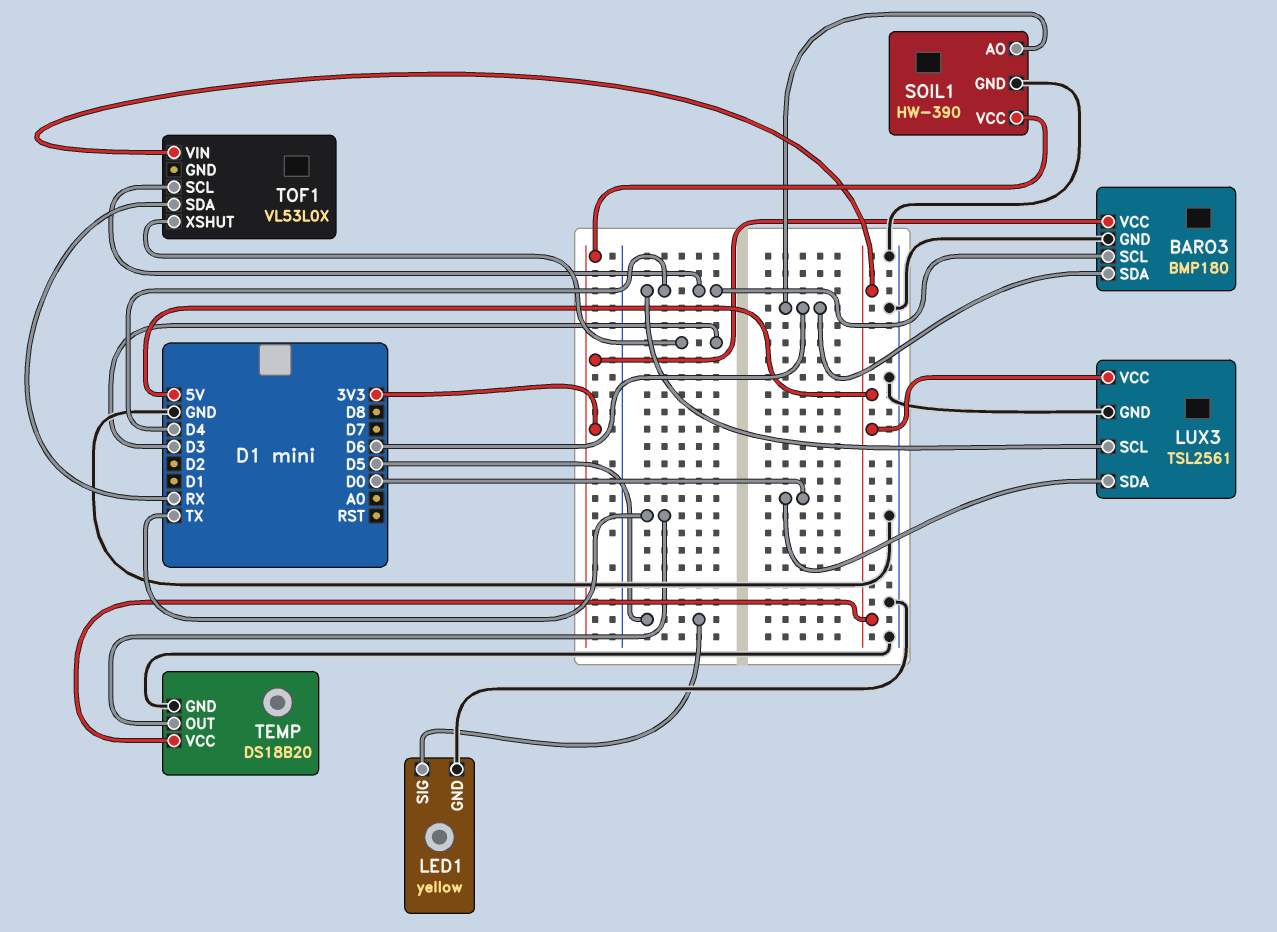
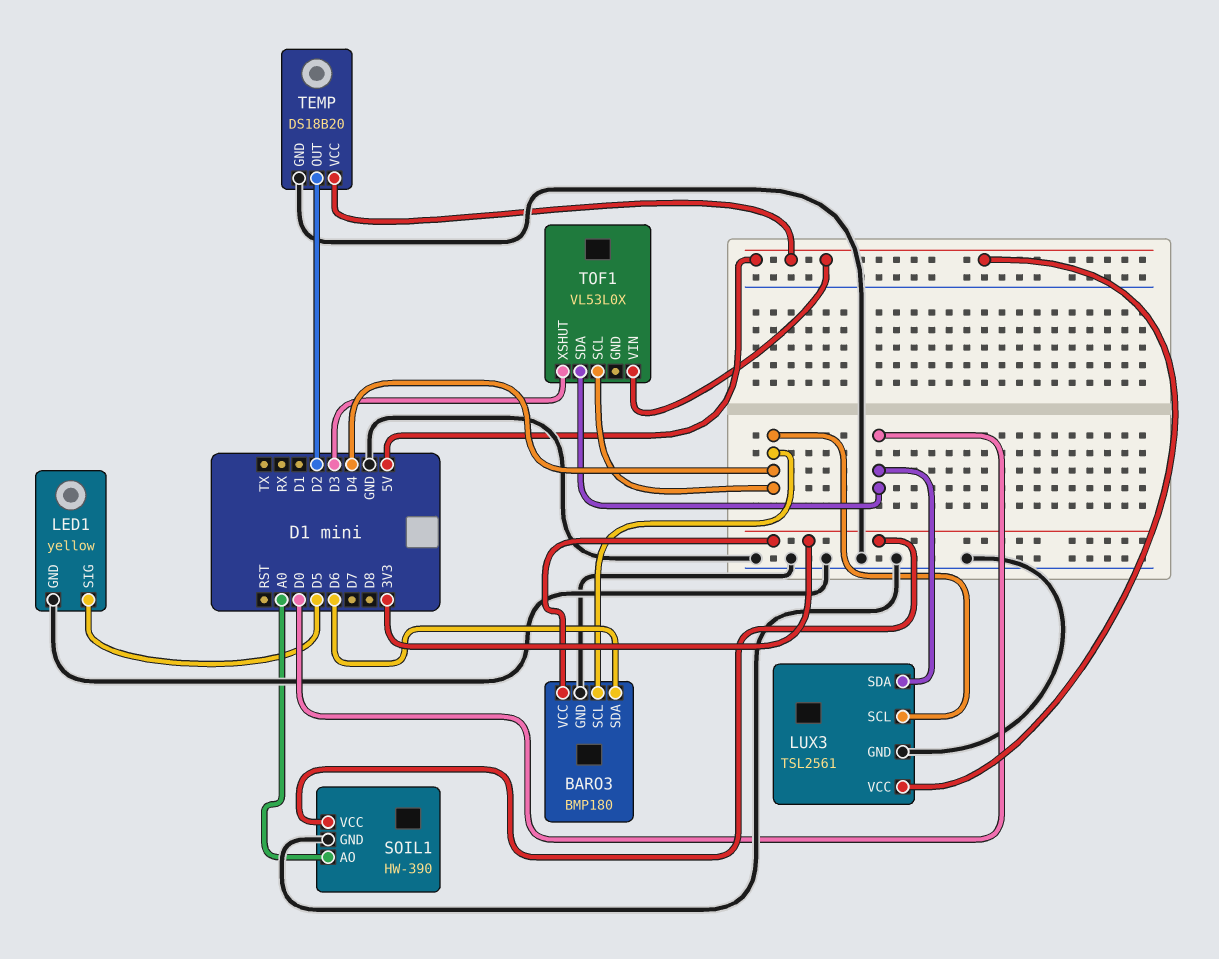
SOIL1 pin AO: D6 -> A0
TEMP pin OUT: TX -> D2
TOF1 pin SDA: RX -> D0

